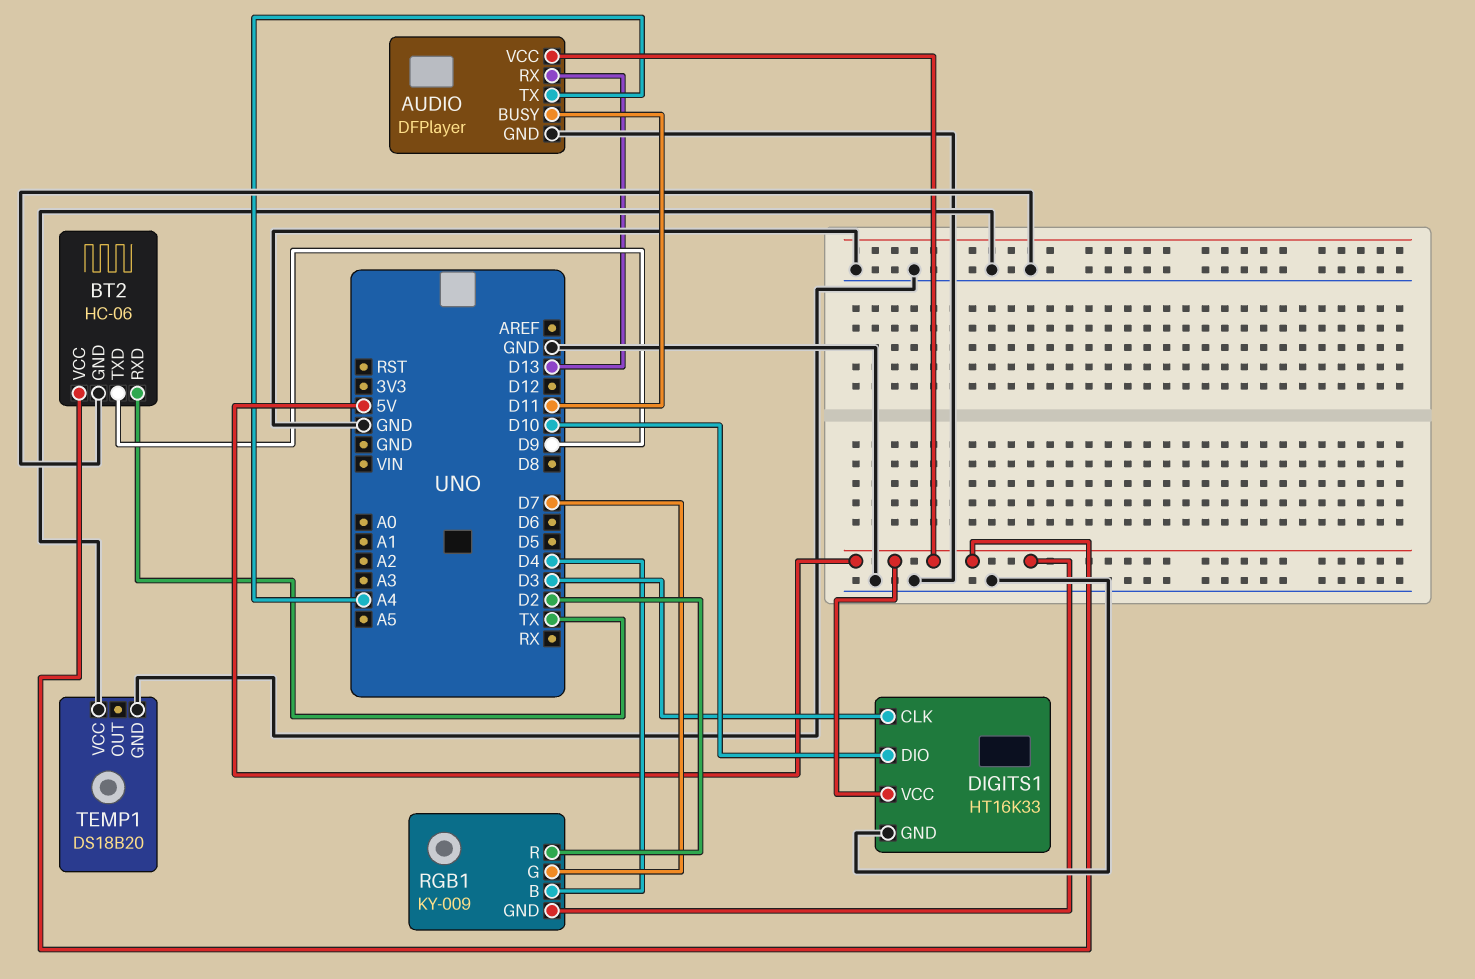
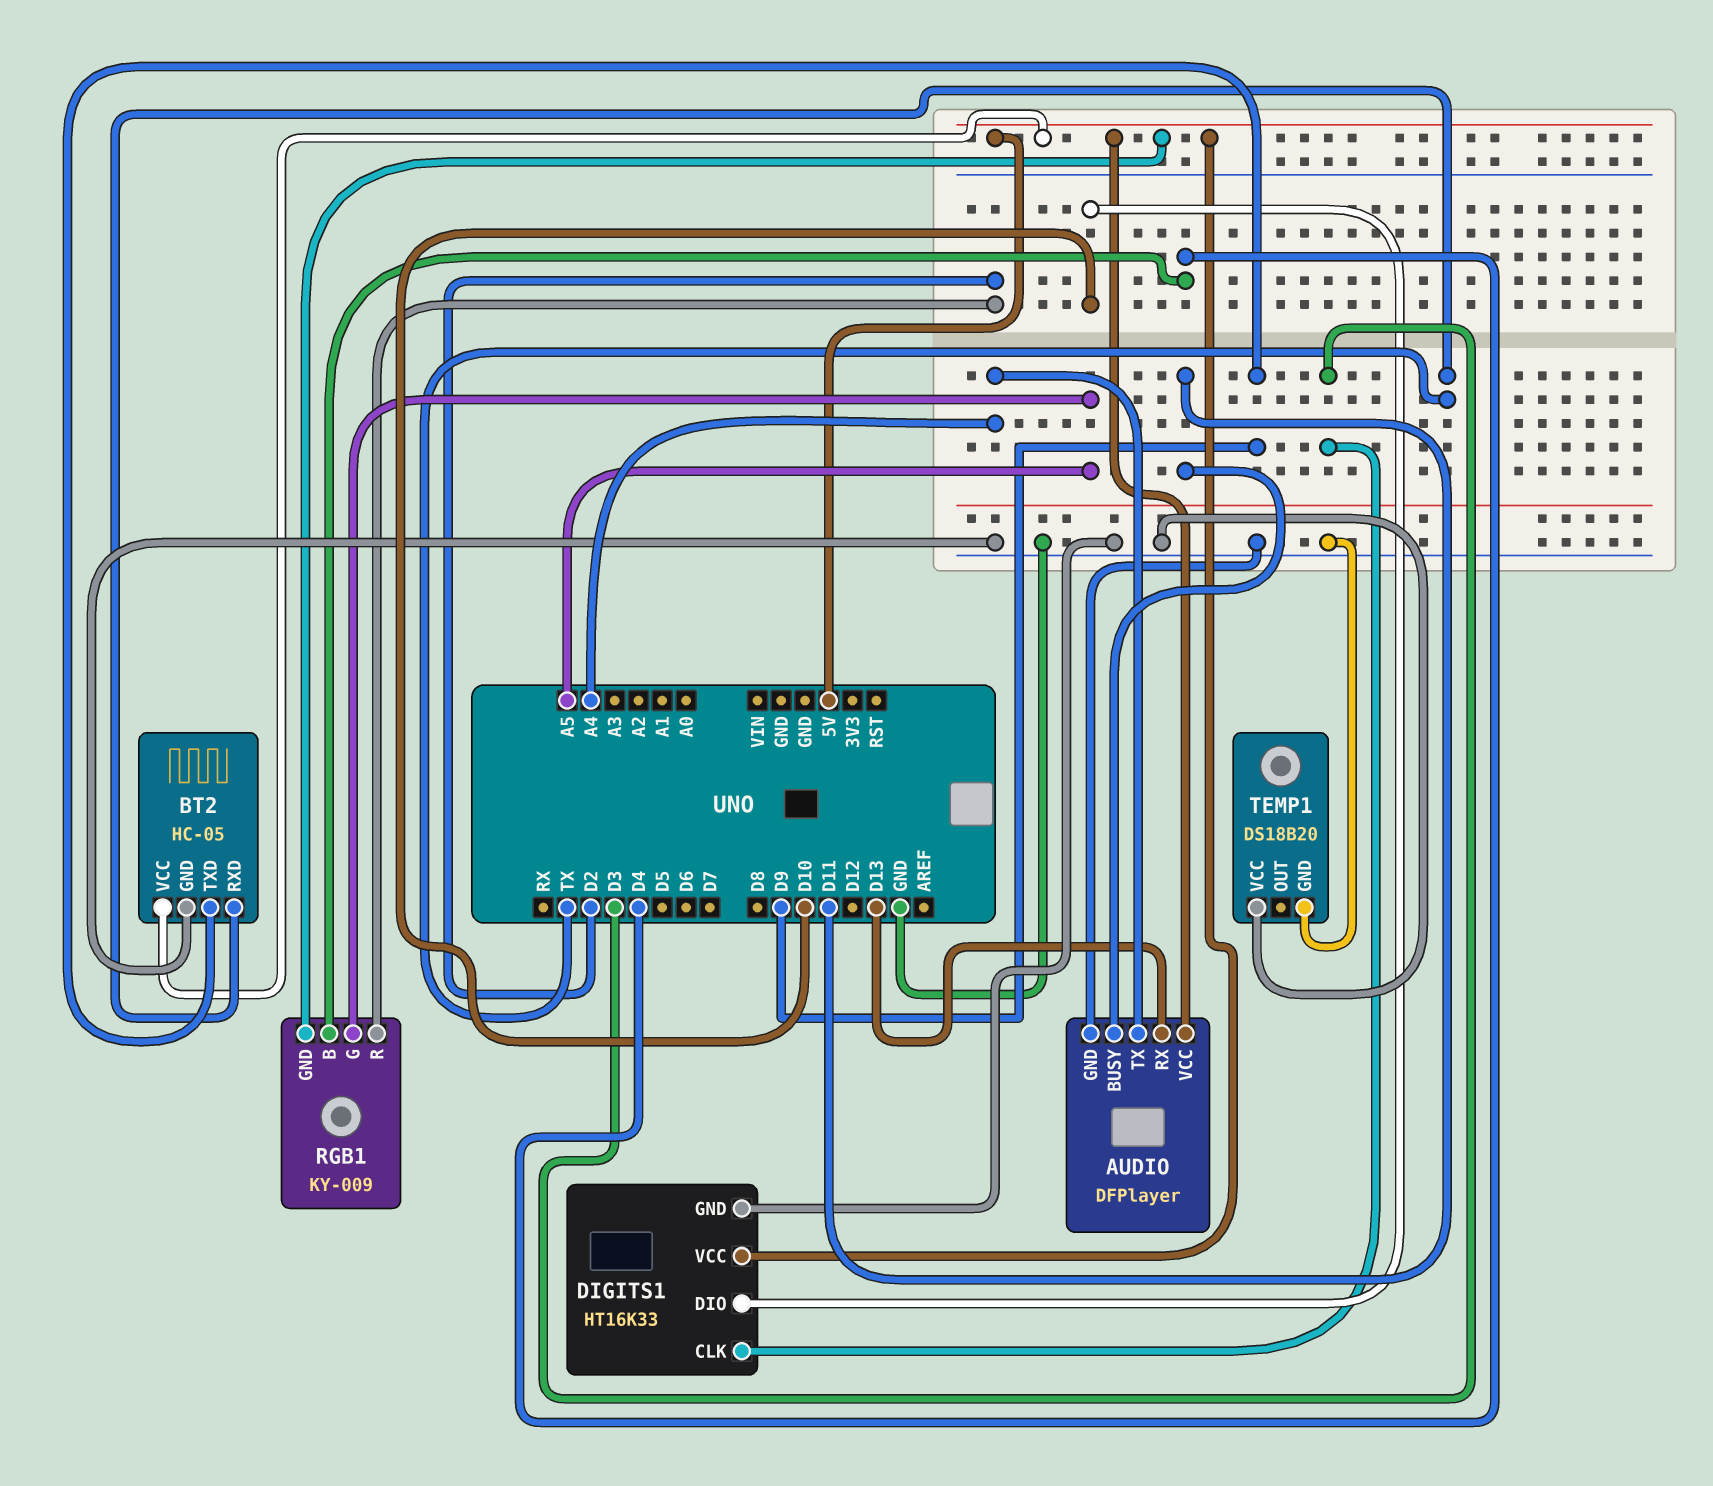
BT2: HC-06 -> HC-05
RGB1 pin G: D7 -> A5

